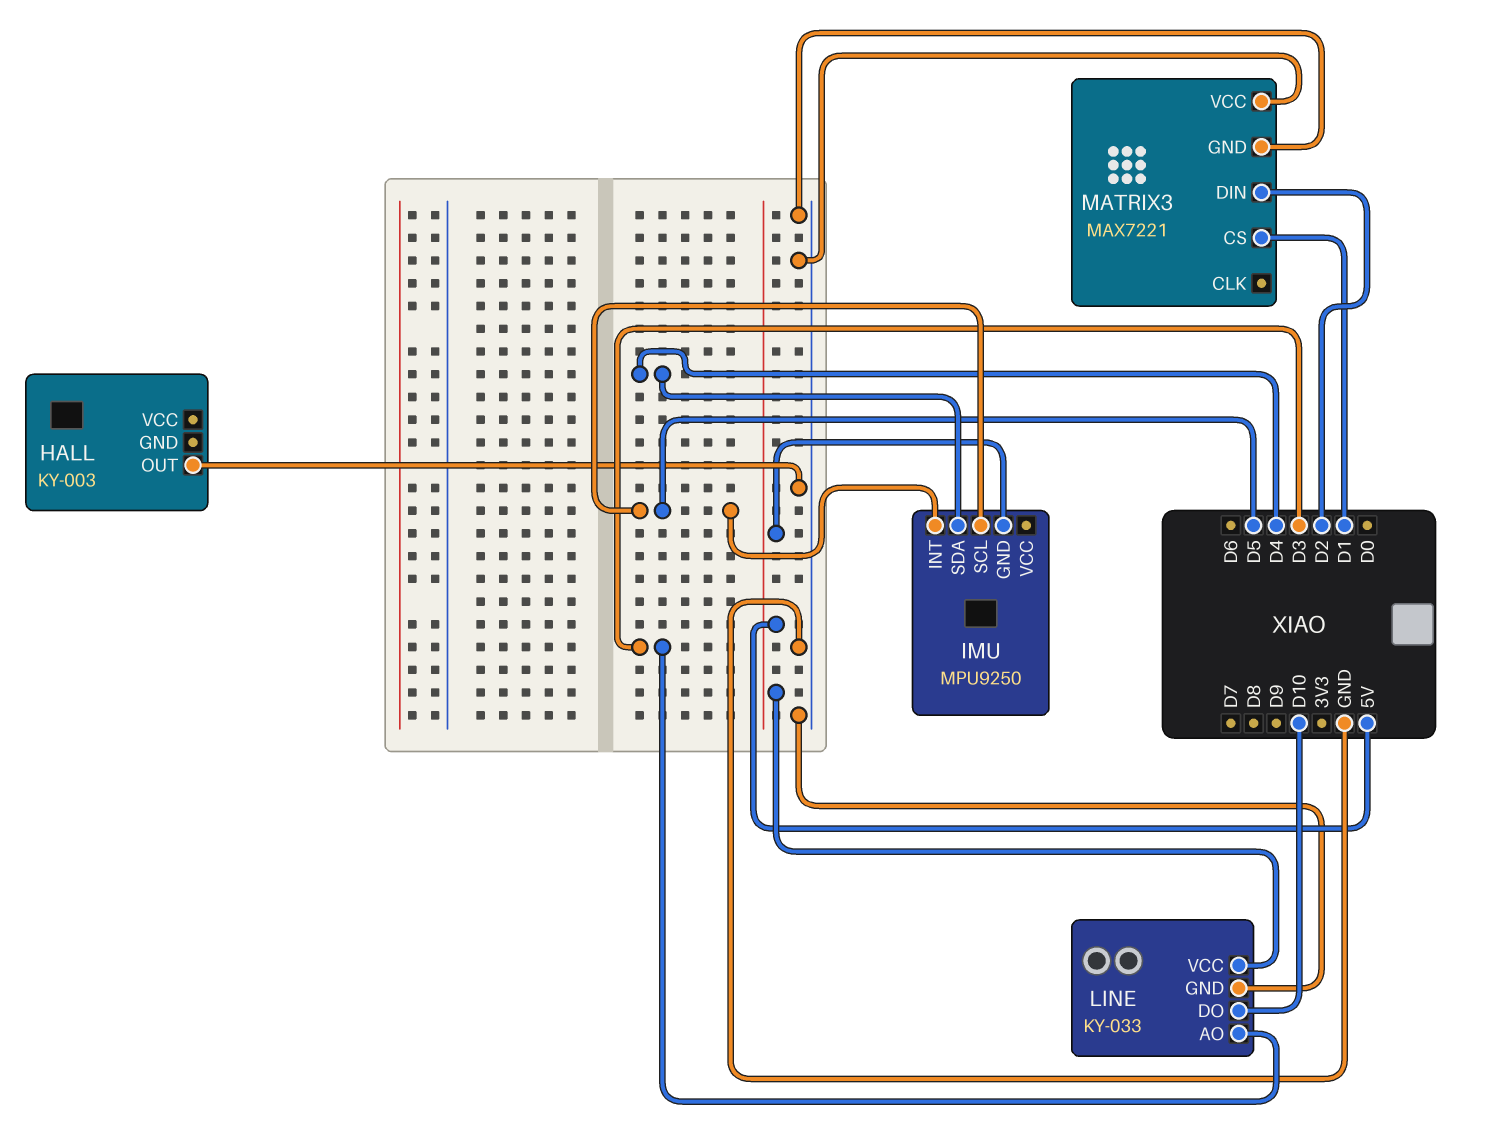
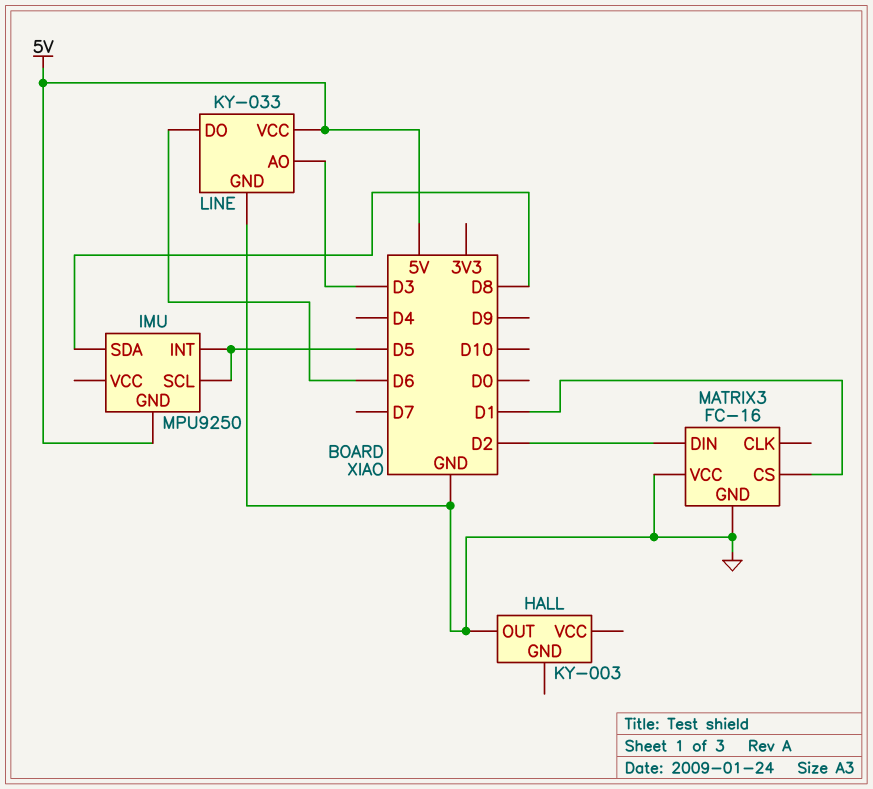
IMU pin SDA: D4 -> D8
LINE pin DO: D10 -> D6
MATRIX3: MAX7221 -> FC-16

